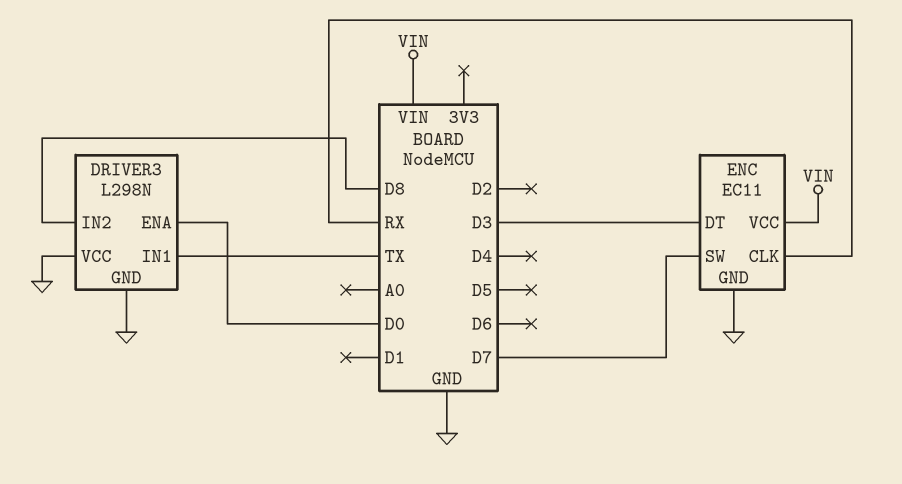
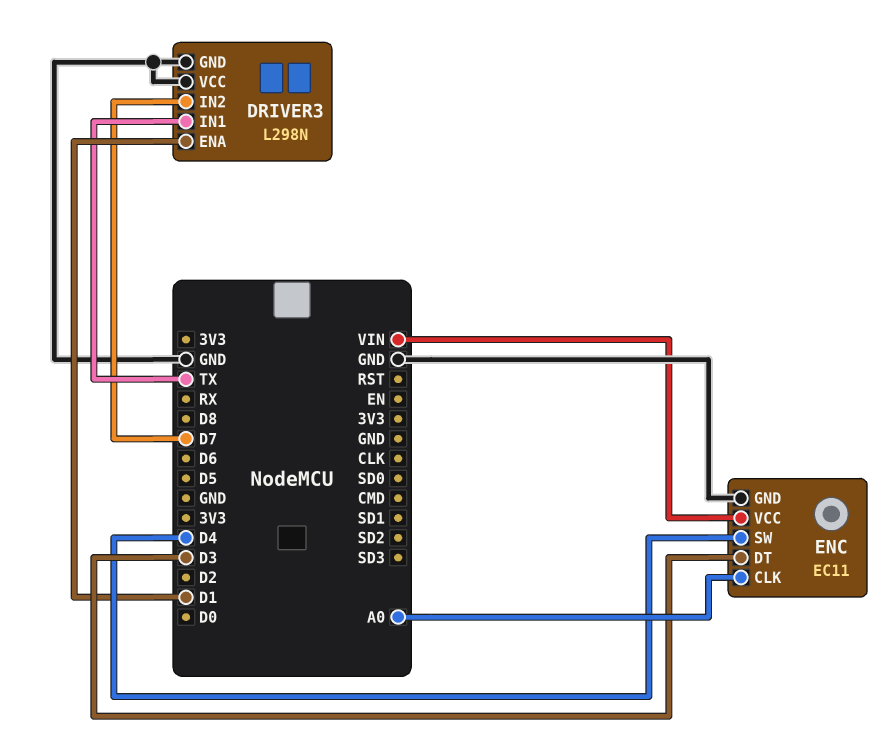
DRIVER3 pin ENA: D0 -> D1
DRIVER3 pin IN2: D8 -> D7
ENC pin CLK: RX -> A0
ENC pin SW: D7 -> D4

